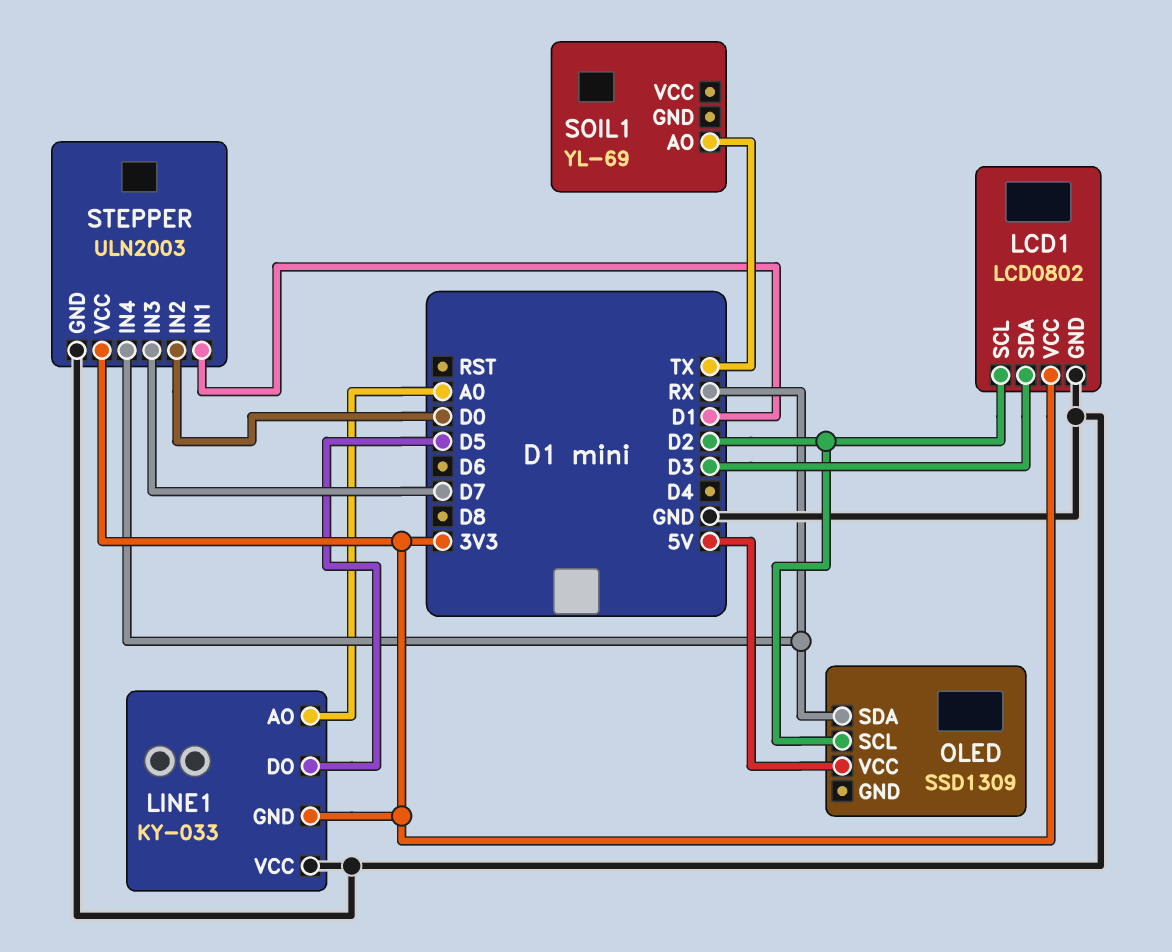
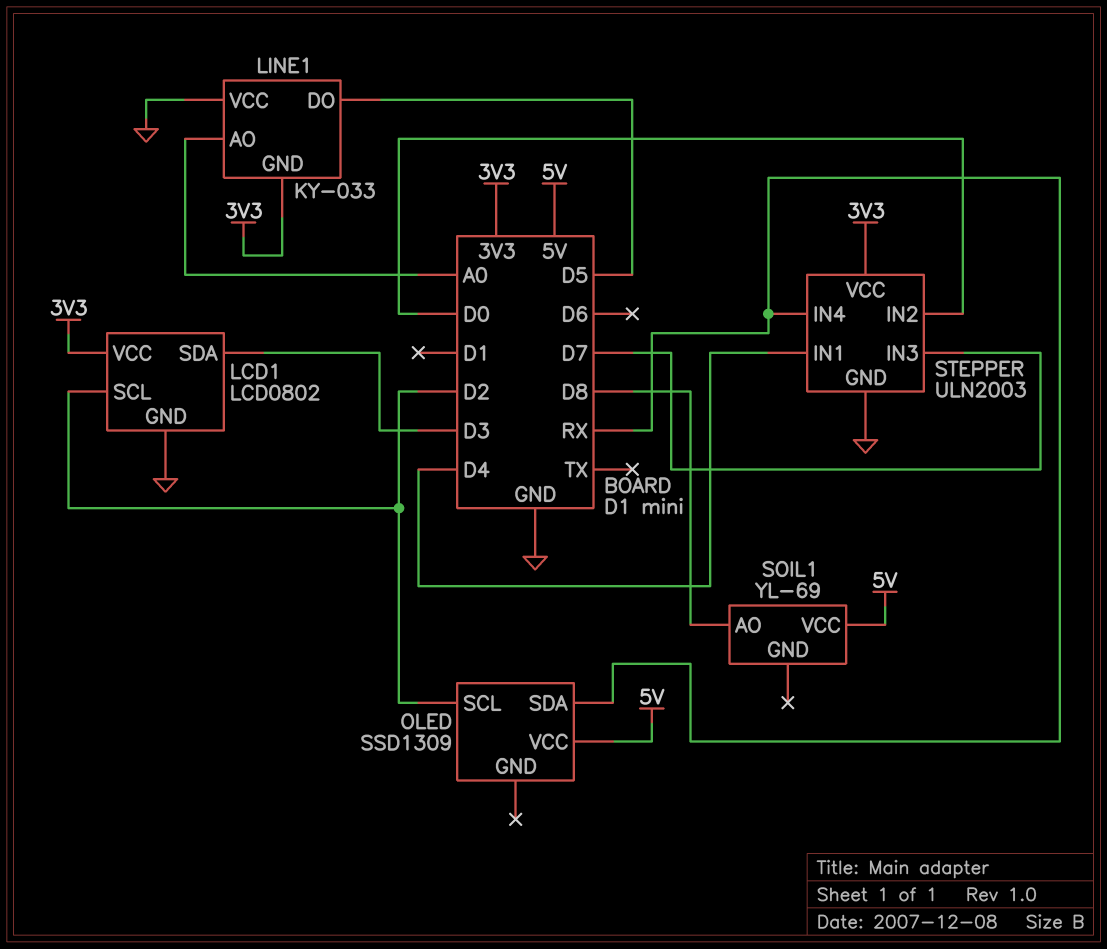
SOIL1 pin AO: TX -> D8
SOIL1 pin VCC: none -> 5V
STEPPER pin IN1: D1 -> D4

